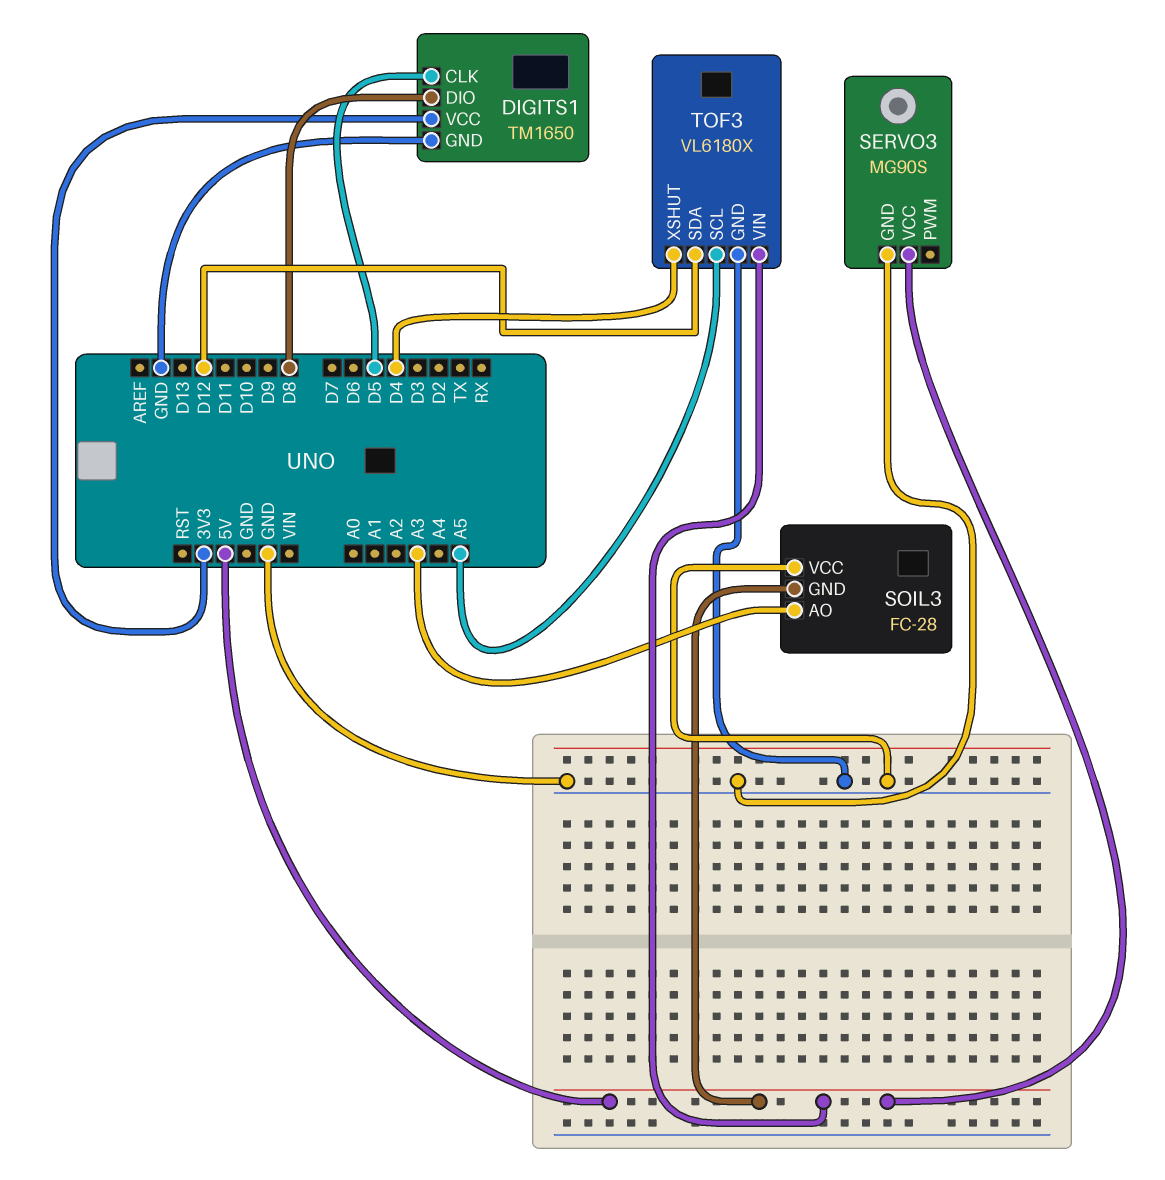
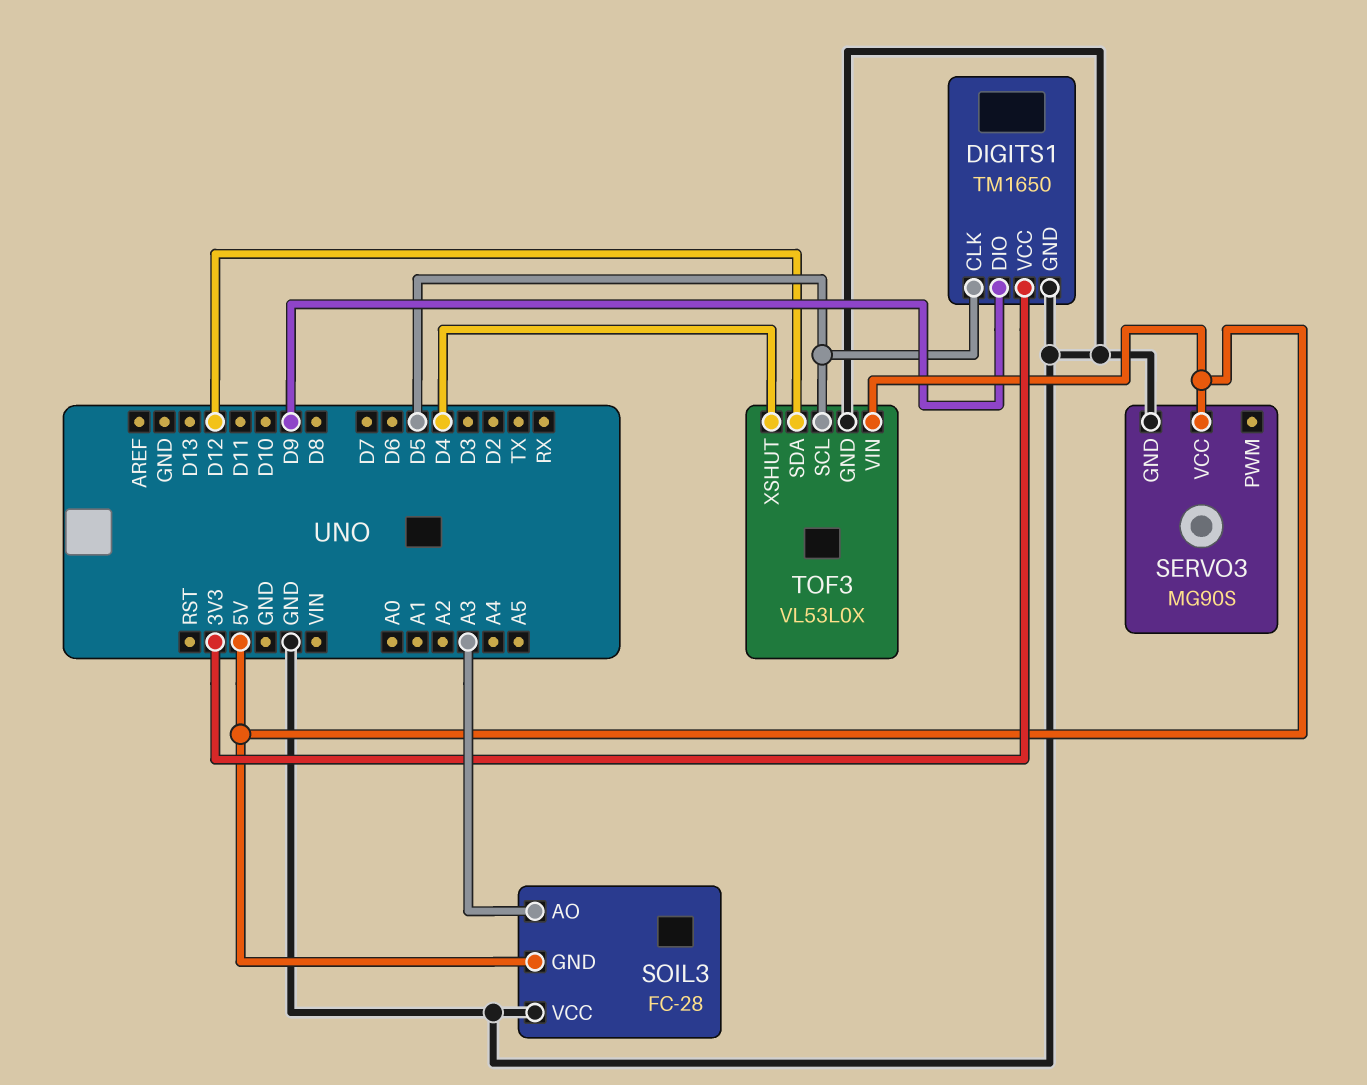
DIGITS1 pin DIO: D8 -> D9
TOF3: VL6180X -> VL53L0X
TOF3 pin SCL: A5 -> D5

